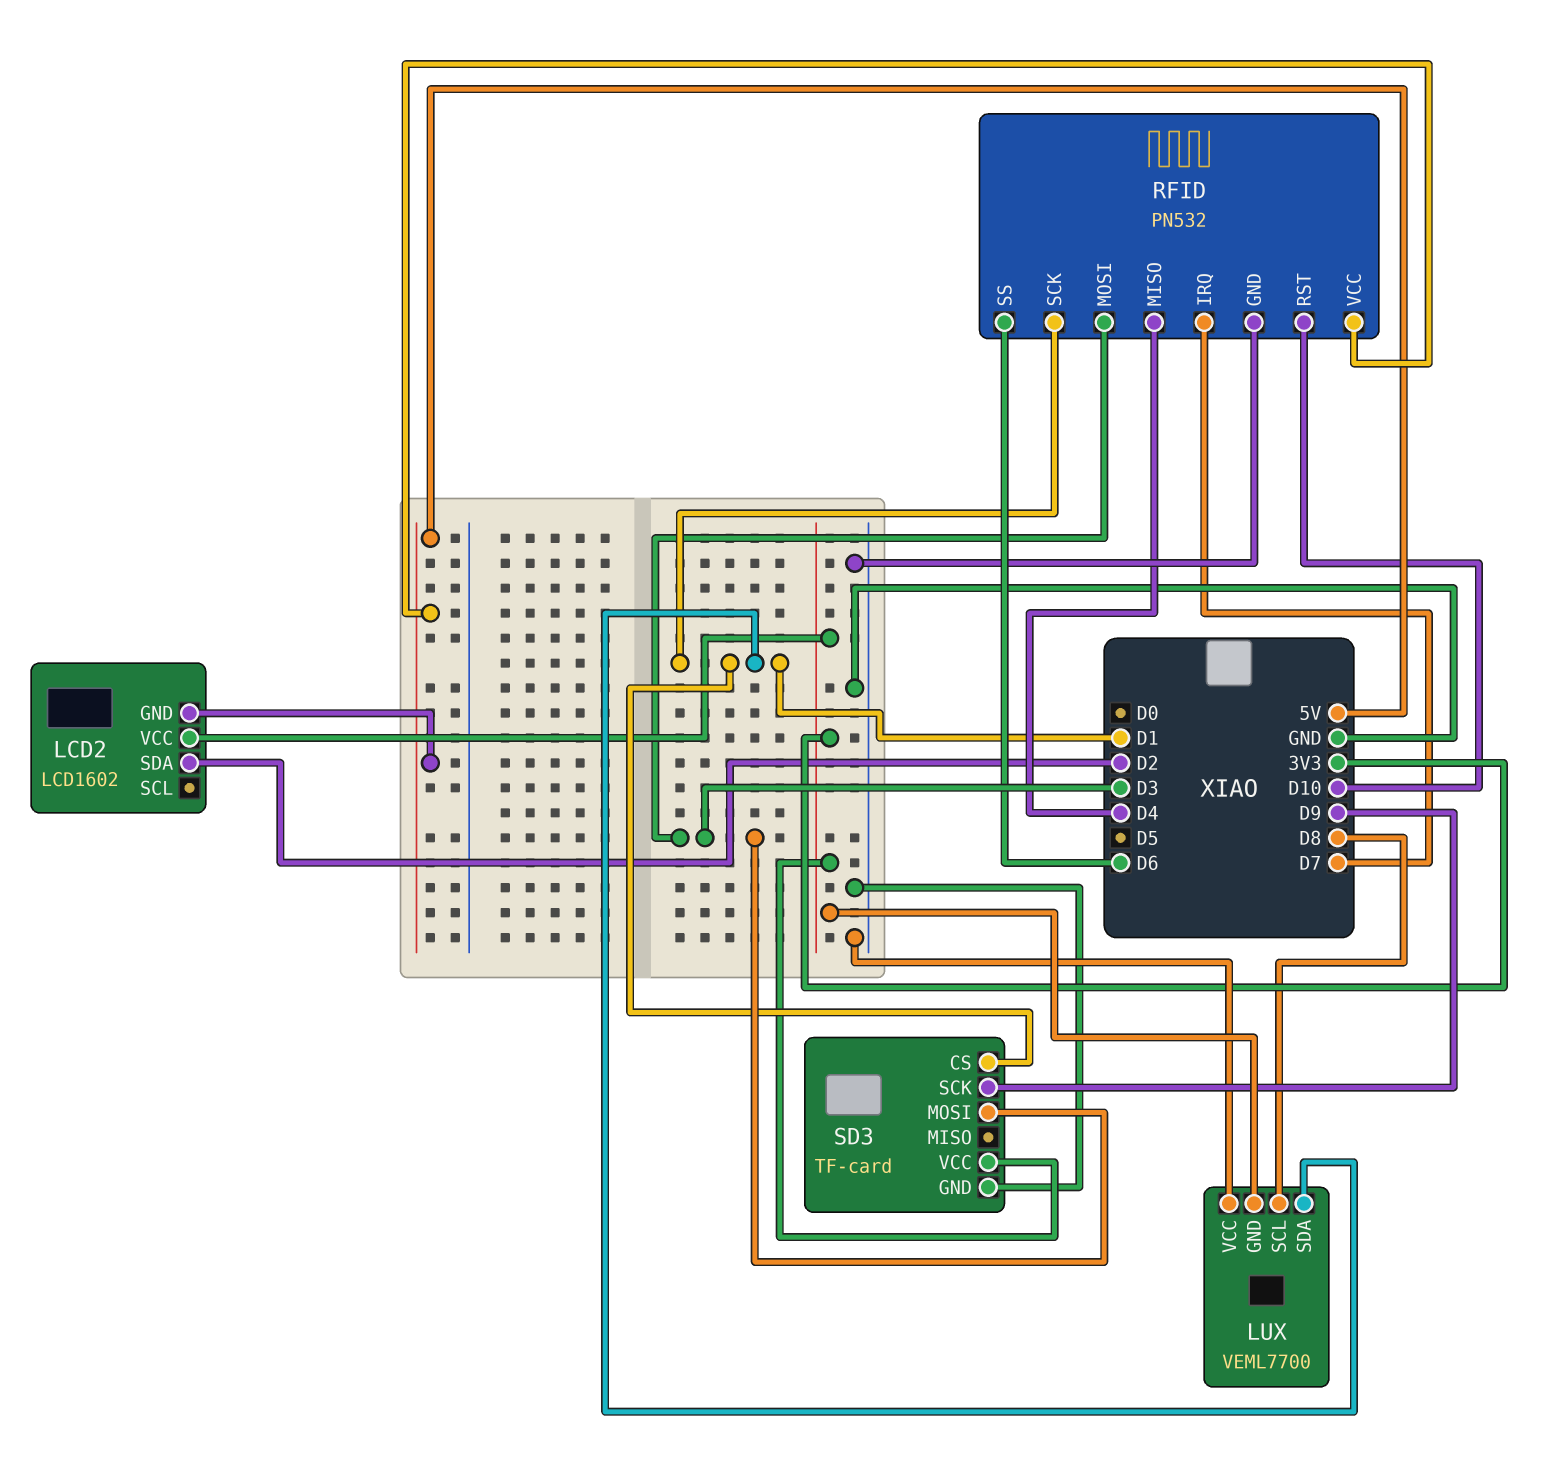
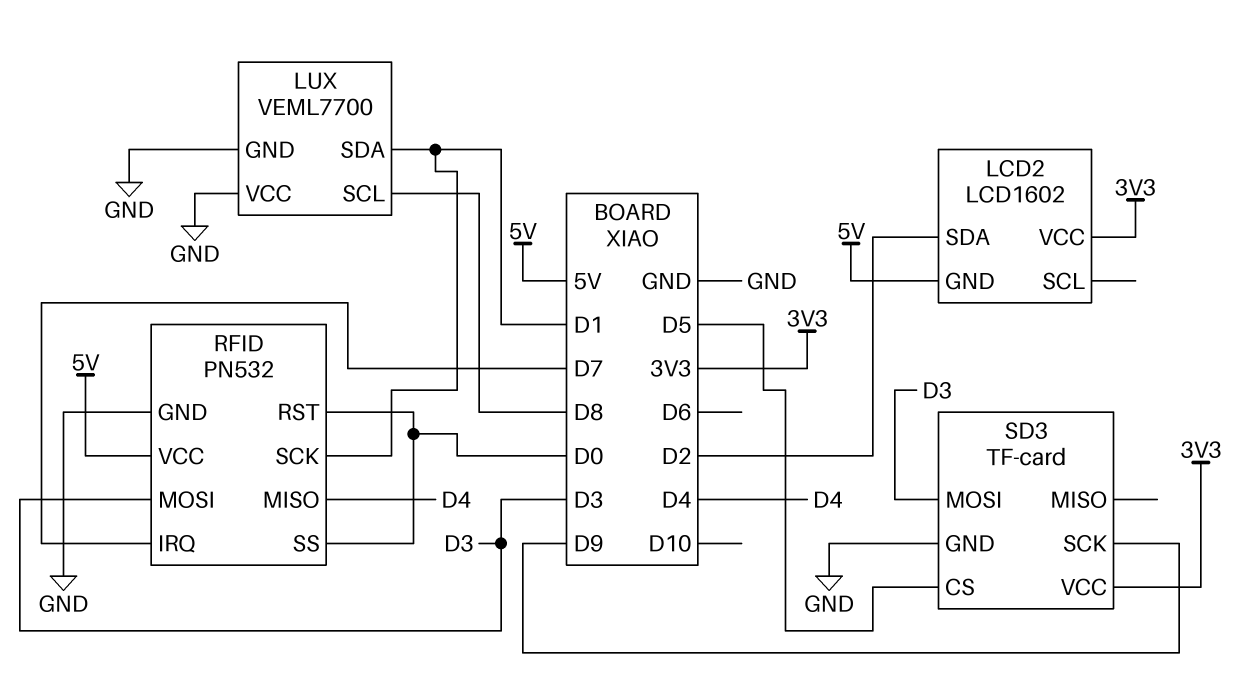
LUX pin GND: 3V3 -> GND
RFID pin RST: D10 -> D0
RFID pin SS: D6 -> D0
SD3 pin CS: D1 -> D5

